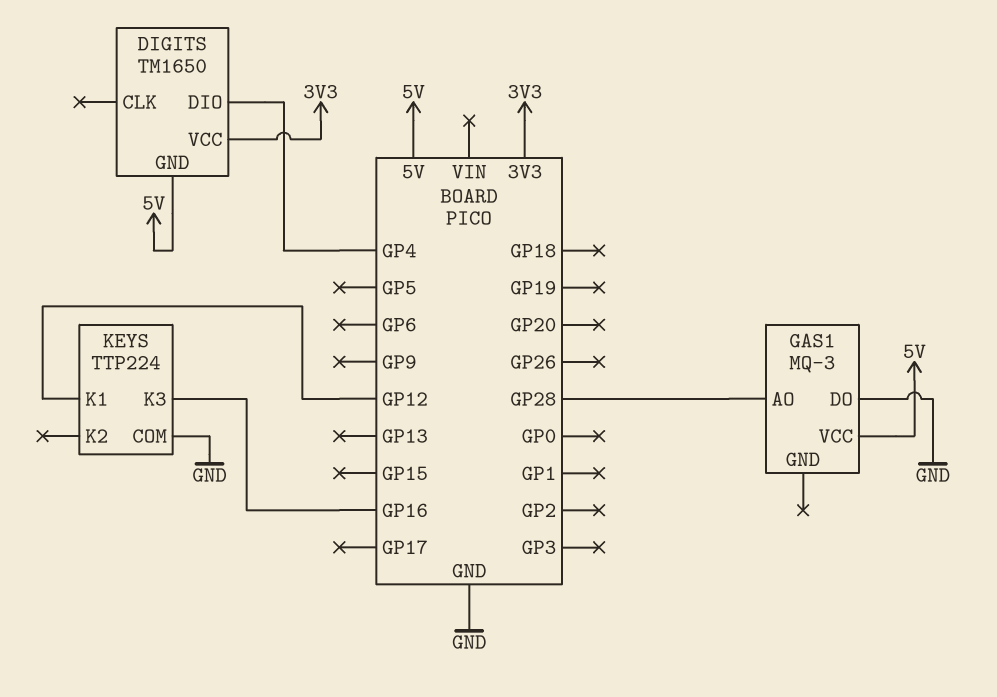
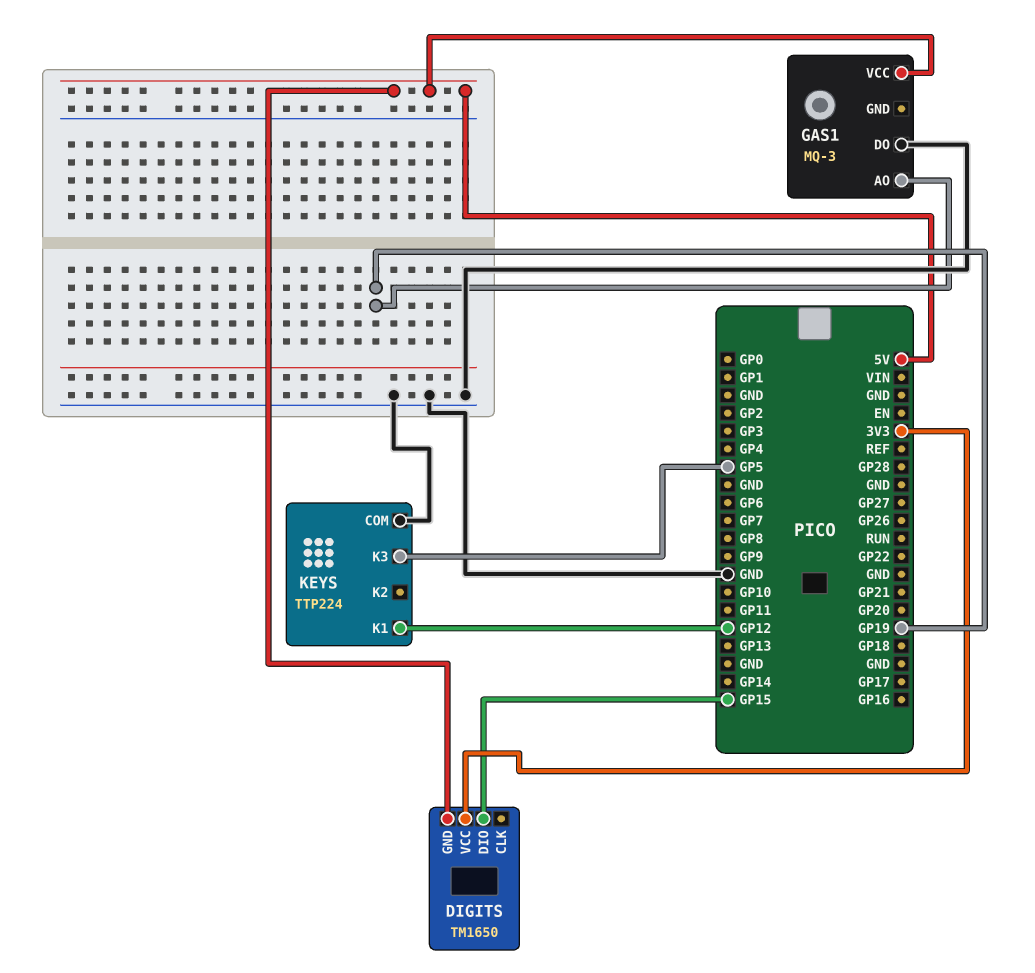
DIGITS pin DIO: GP4 -> GP15
GAS1 pin AO: GP28 -> GP19
KEYS pin K3: GP16 -> GP5

